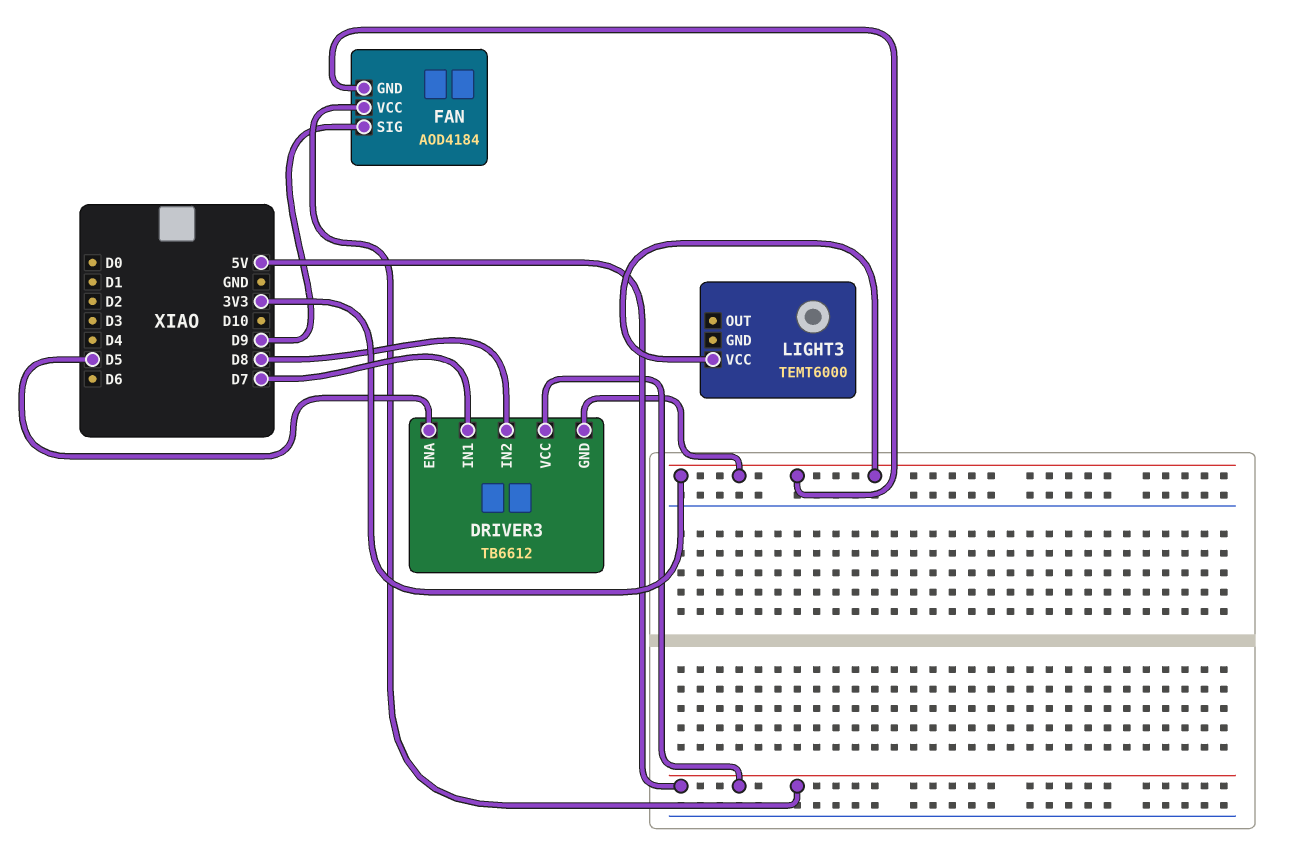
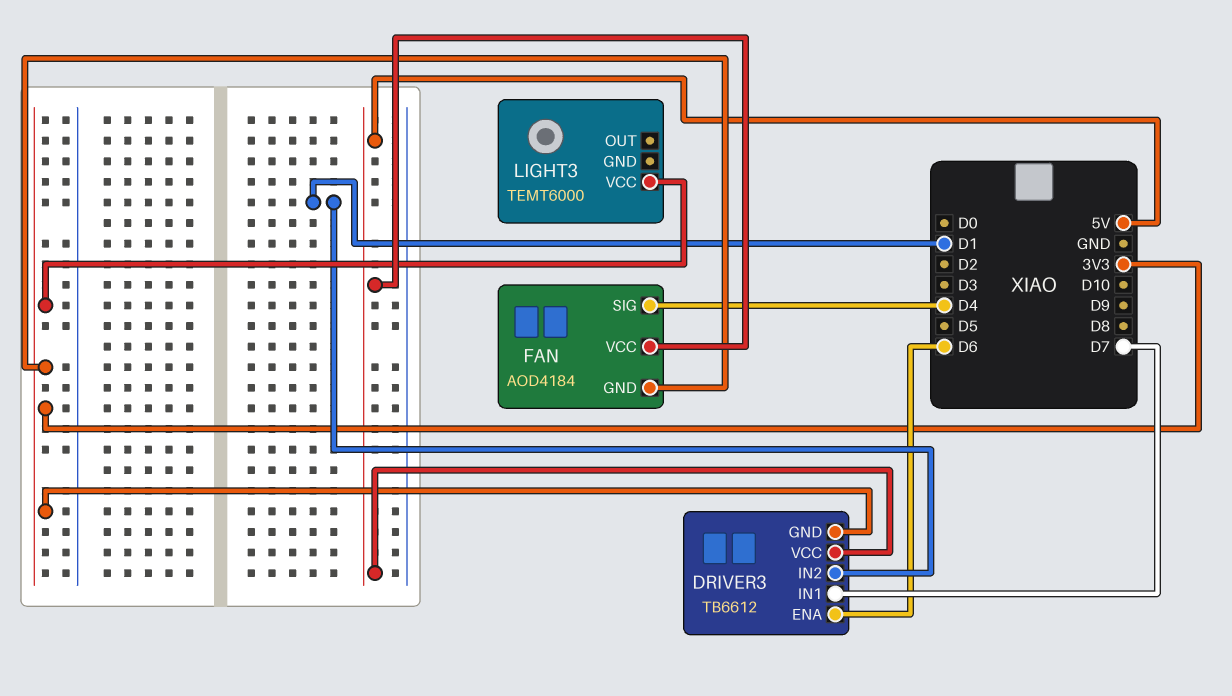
DRIVER3 pin ENA: D5 -> D6
DRIVER3 pin IN2: D8 -> D1
FAN pin SIG: D9 -> D4

